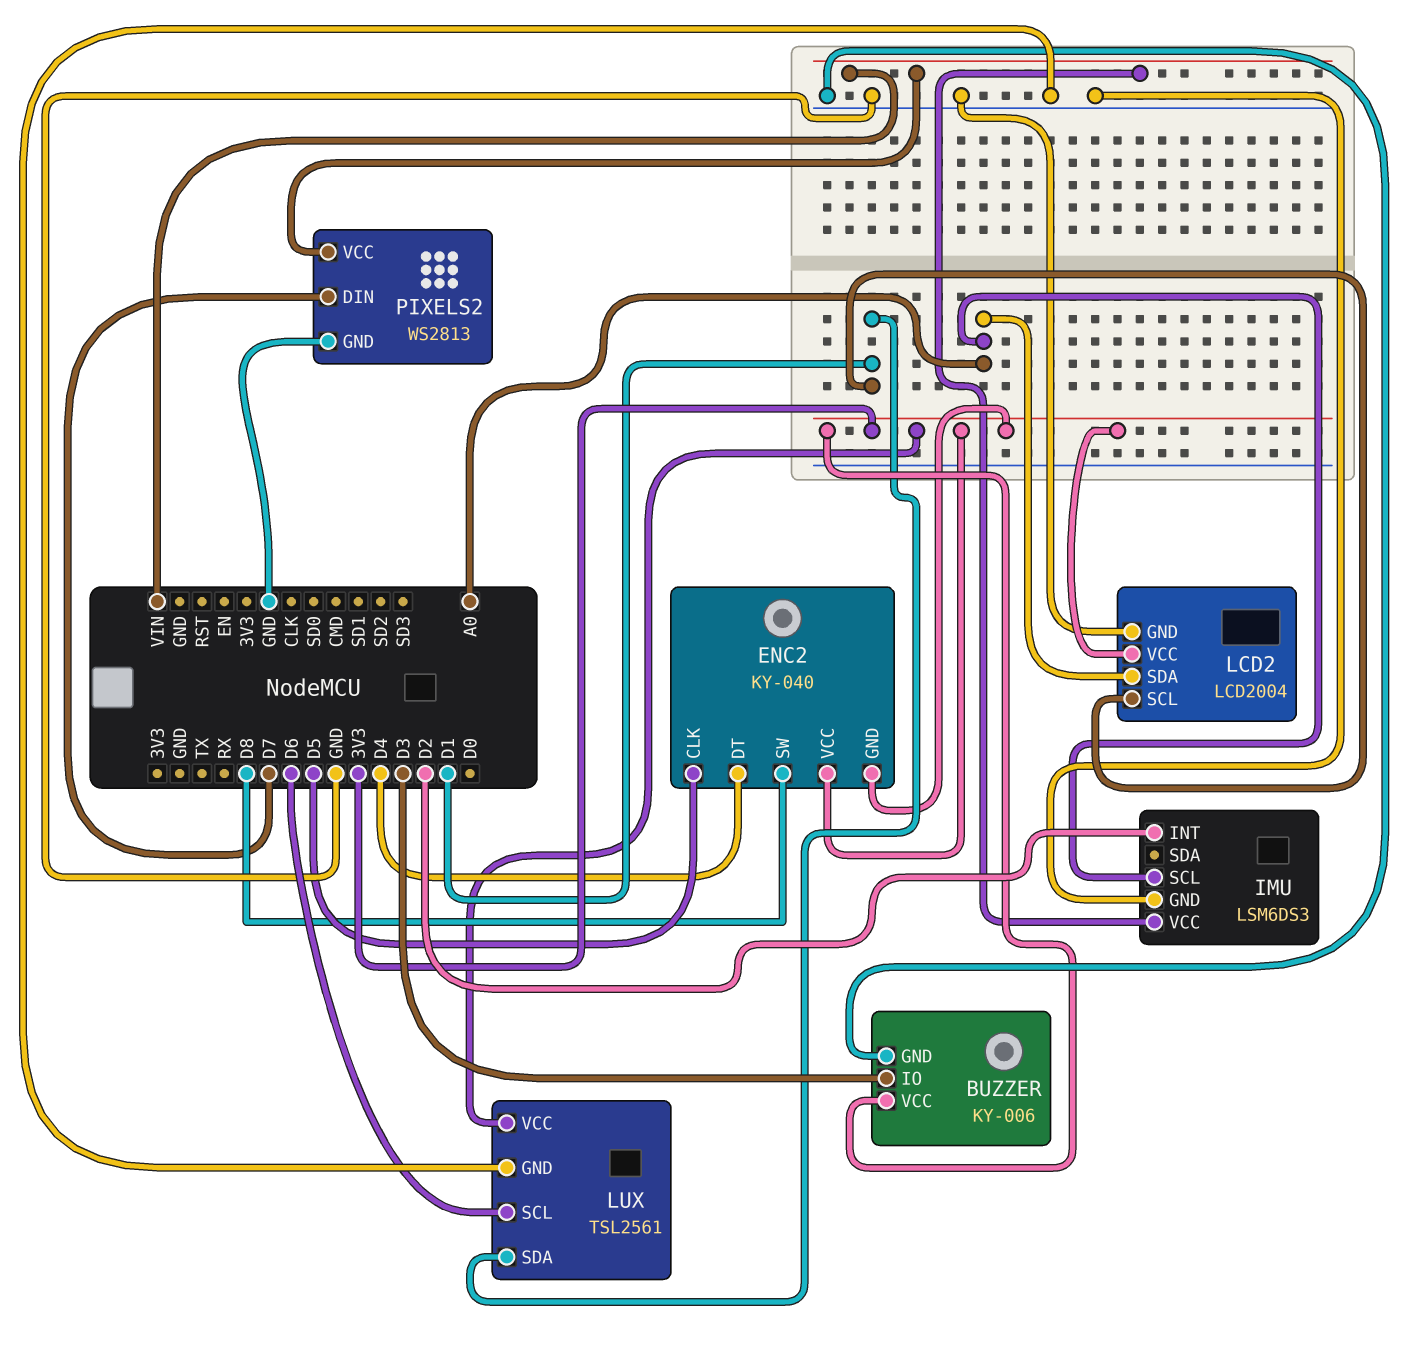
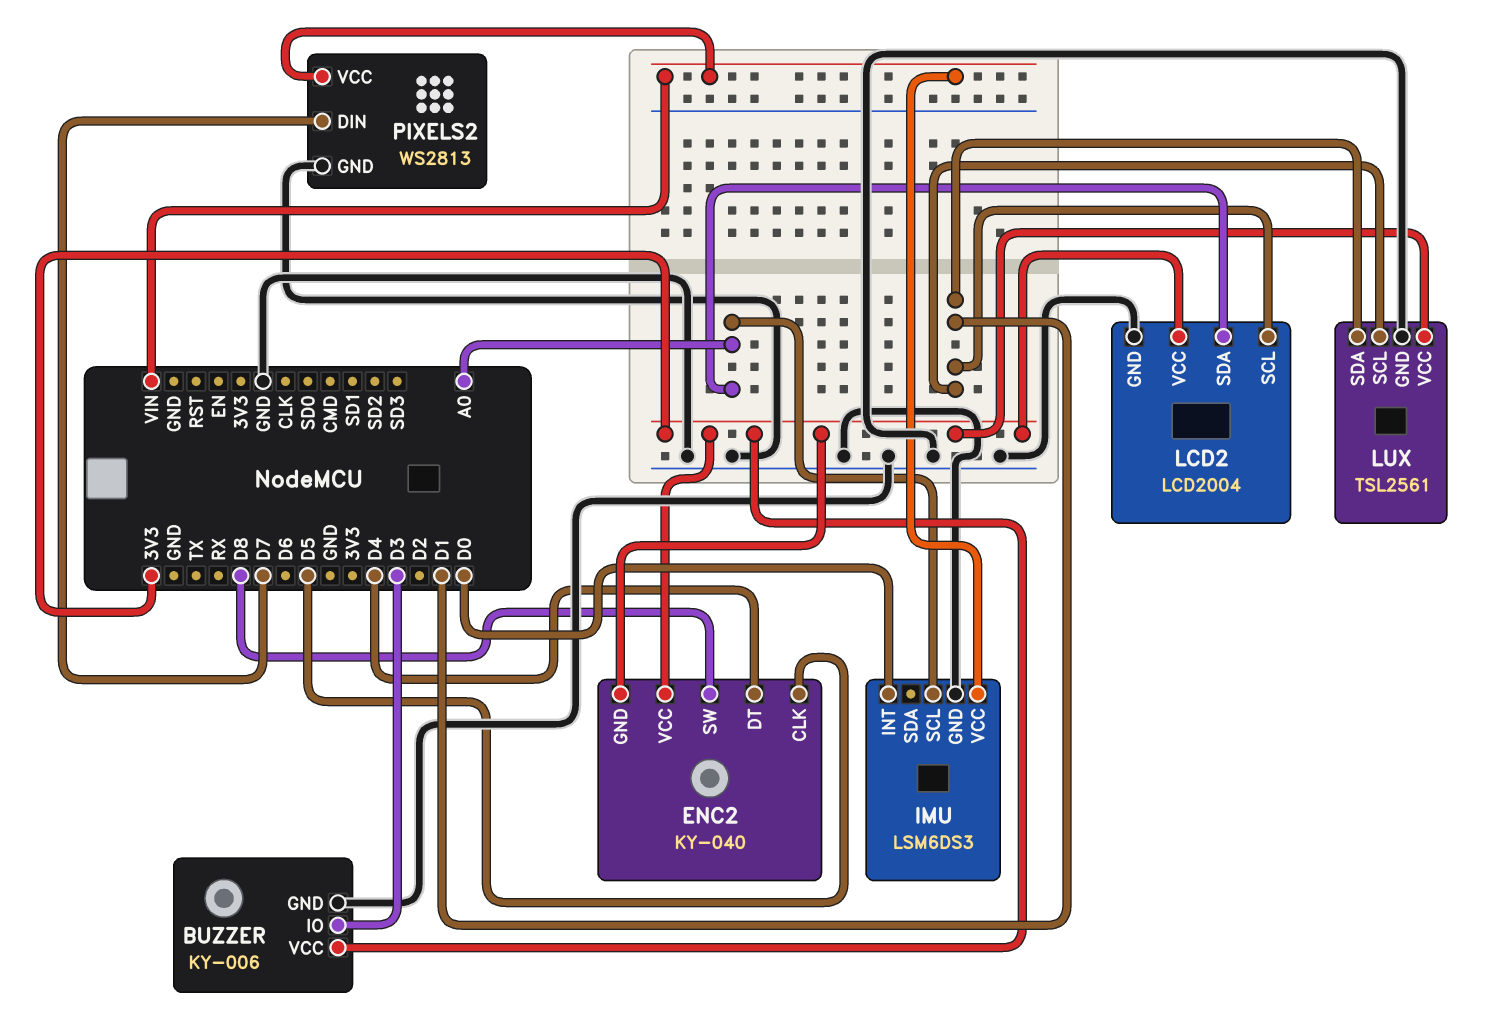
IMU pin INT: D2 -> D0
LUX pin SCL: D6 -> D1

